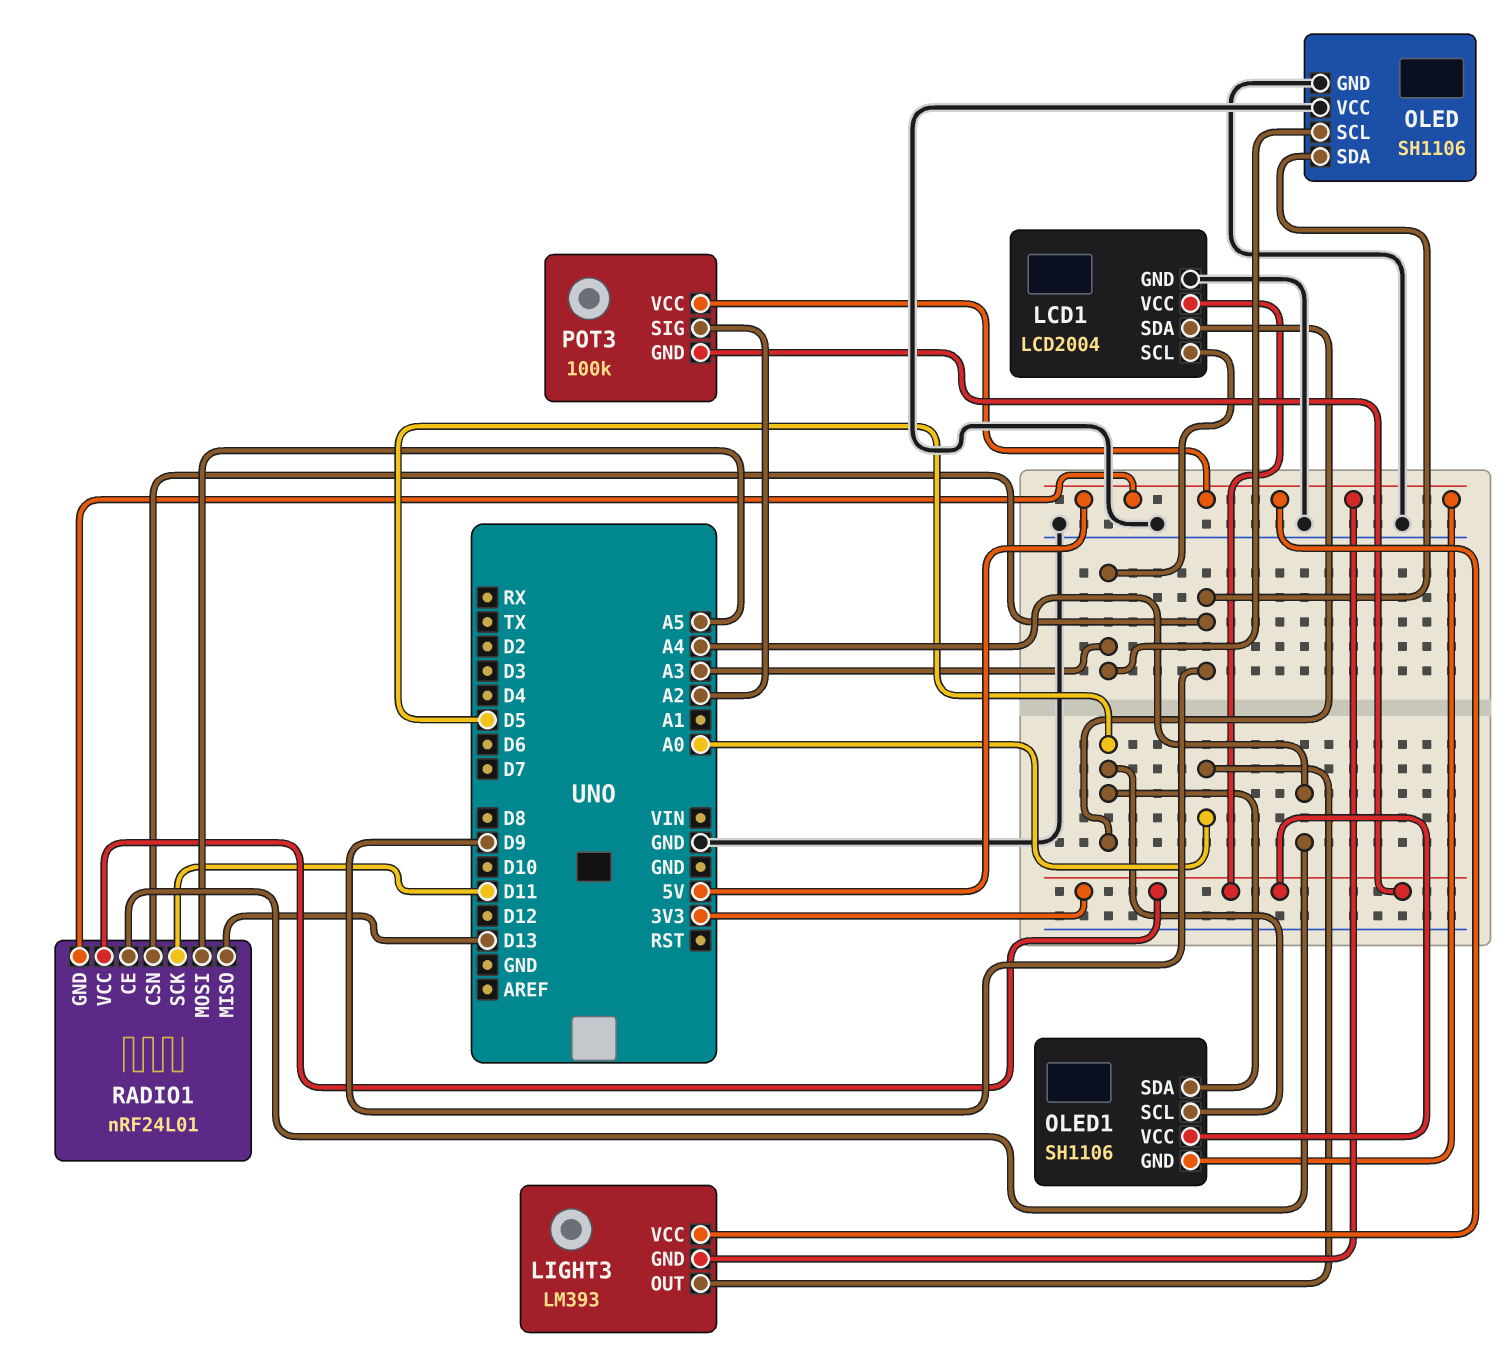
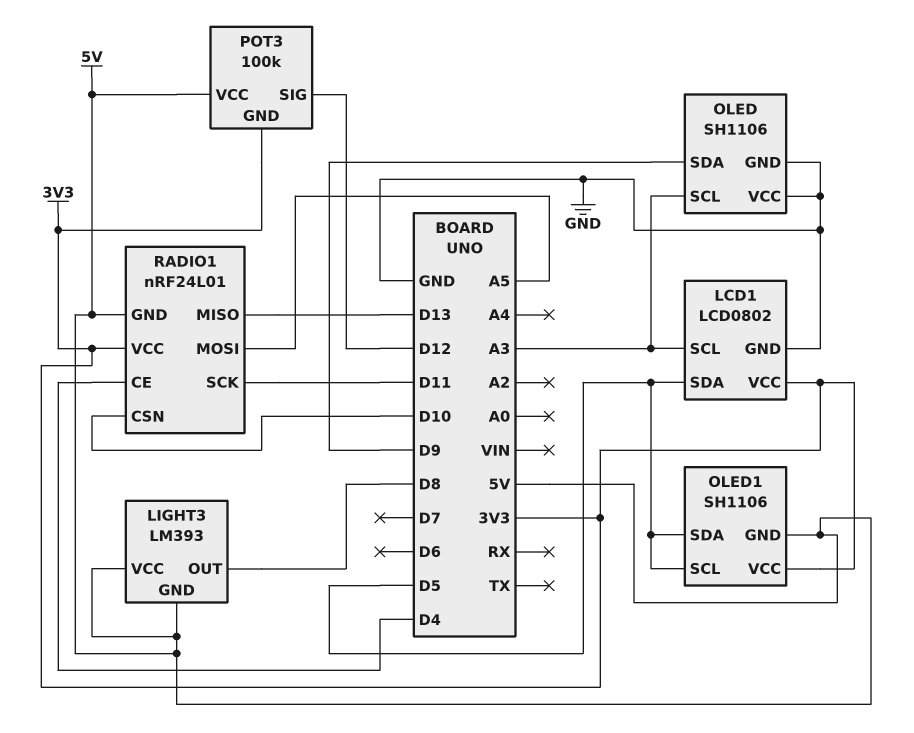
LCD1: LCD2004 -> LCD0802
LIGHT3 pin OUT: A0 -> D8
POT3 pin SIG: A2 -> D12
RADIO1 pin CE: A4 -> D4
RADIO1 pin CSN: D9 -> D10

